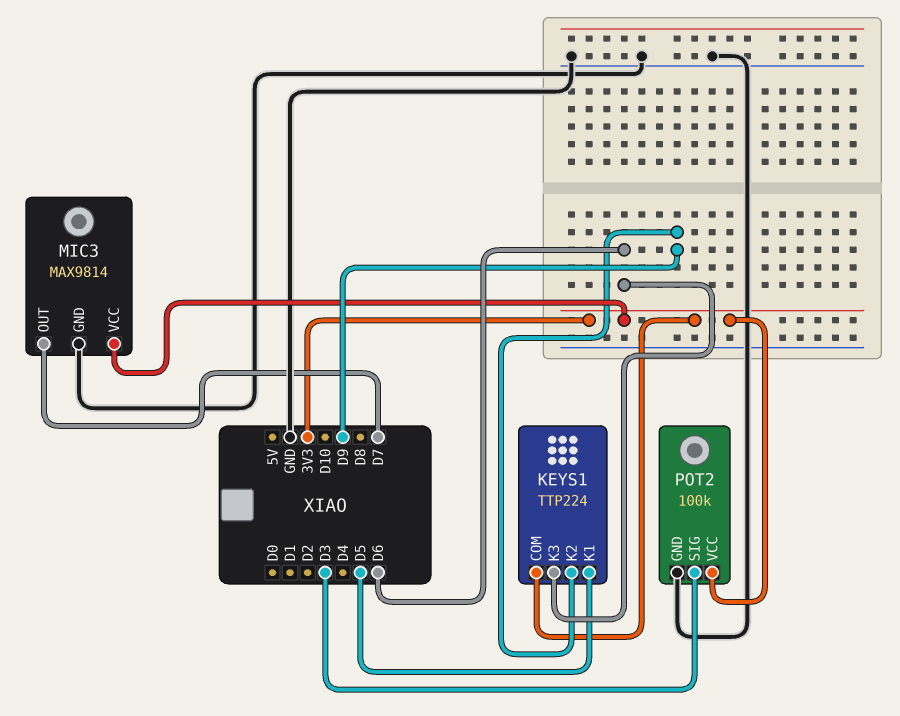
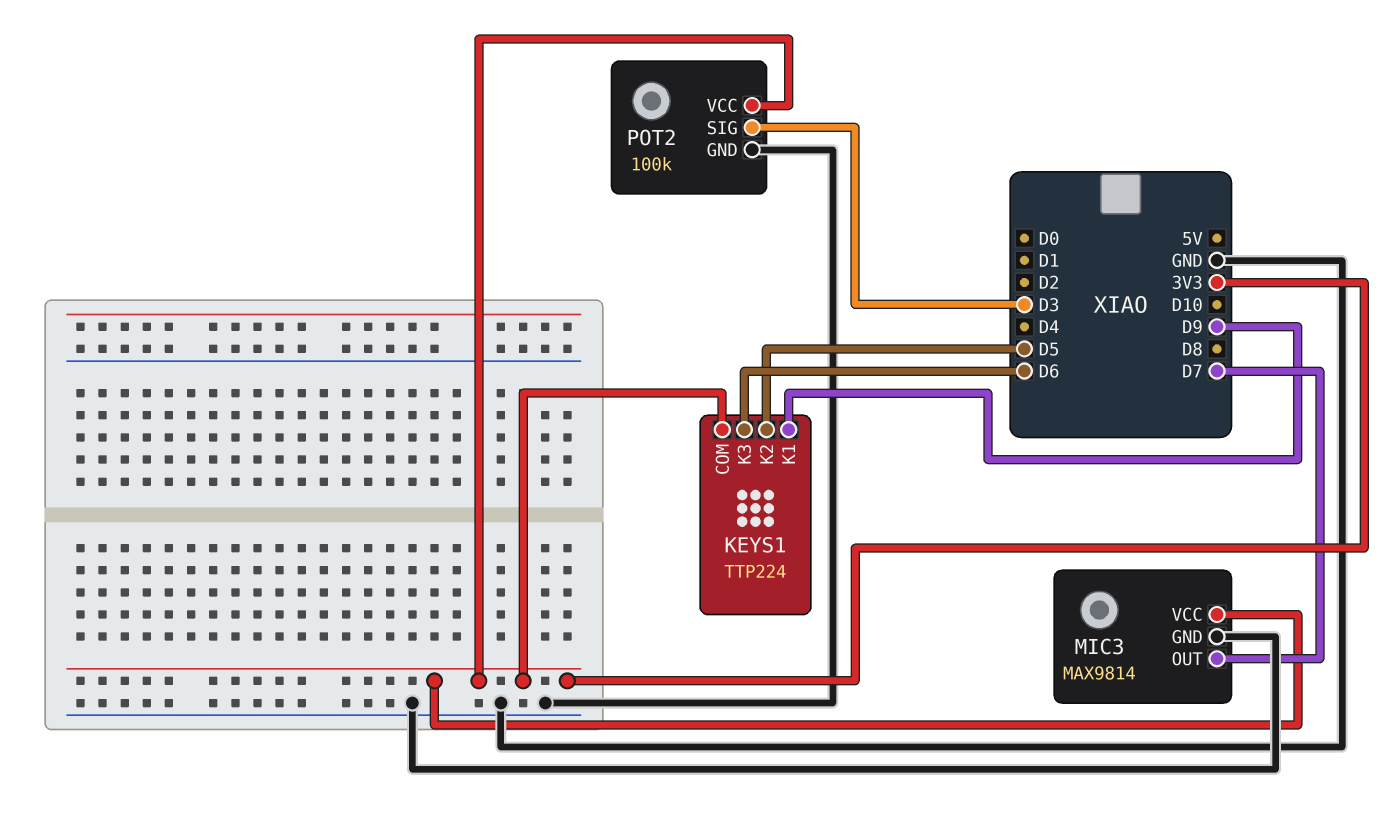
KEYS1 pin K1: D5 -> D9
KEYS1 pin K2: D9 -> D5

